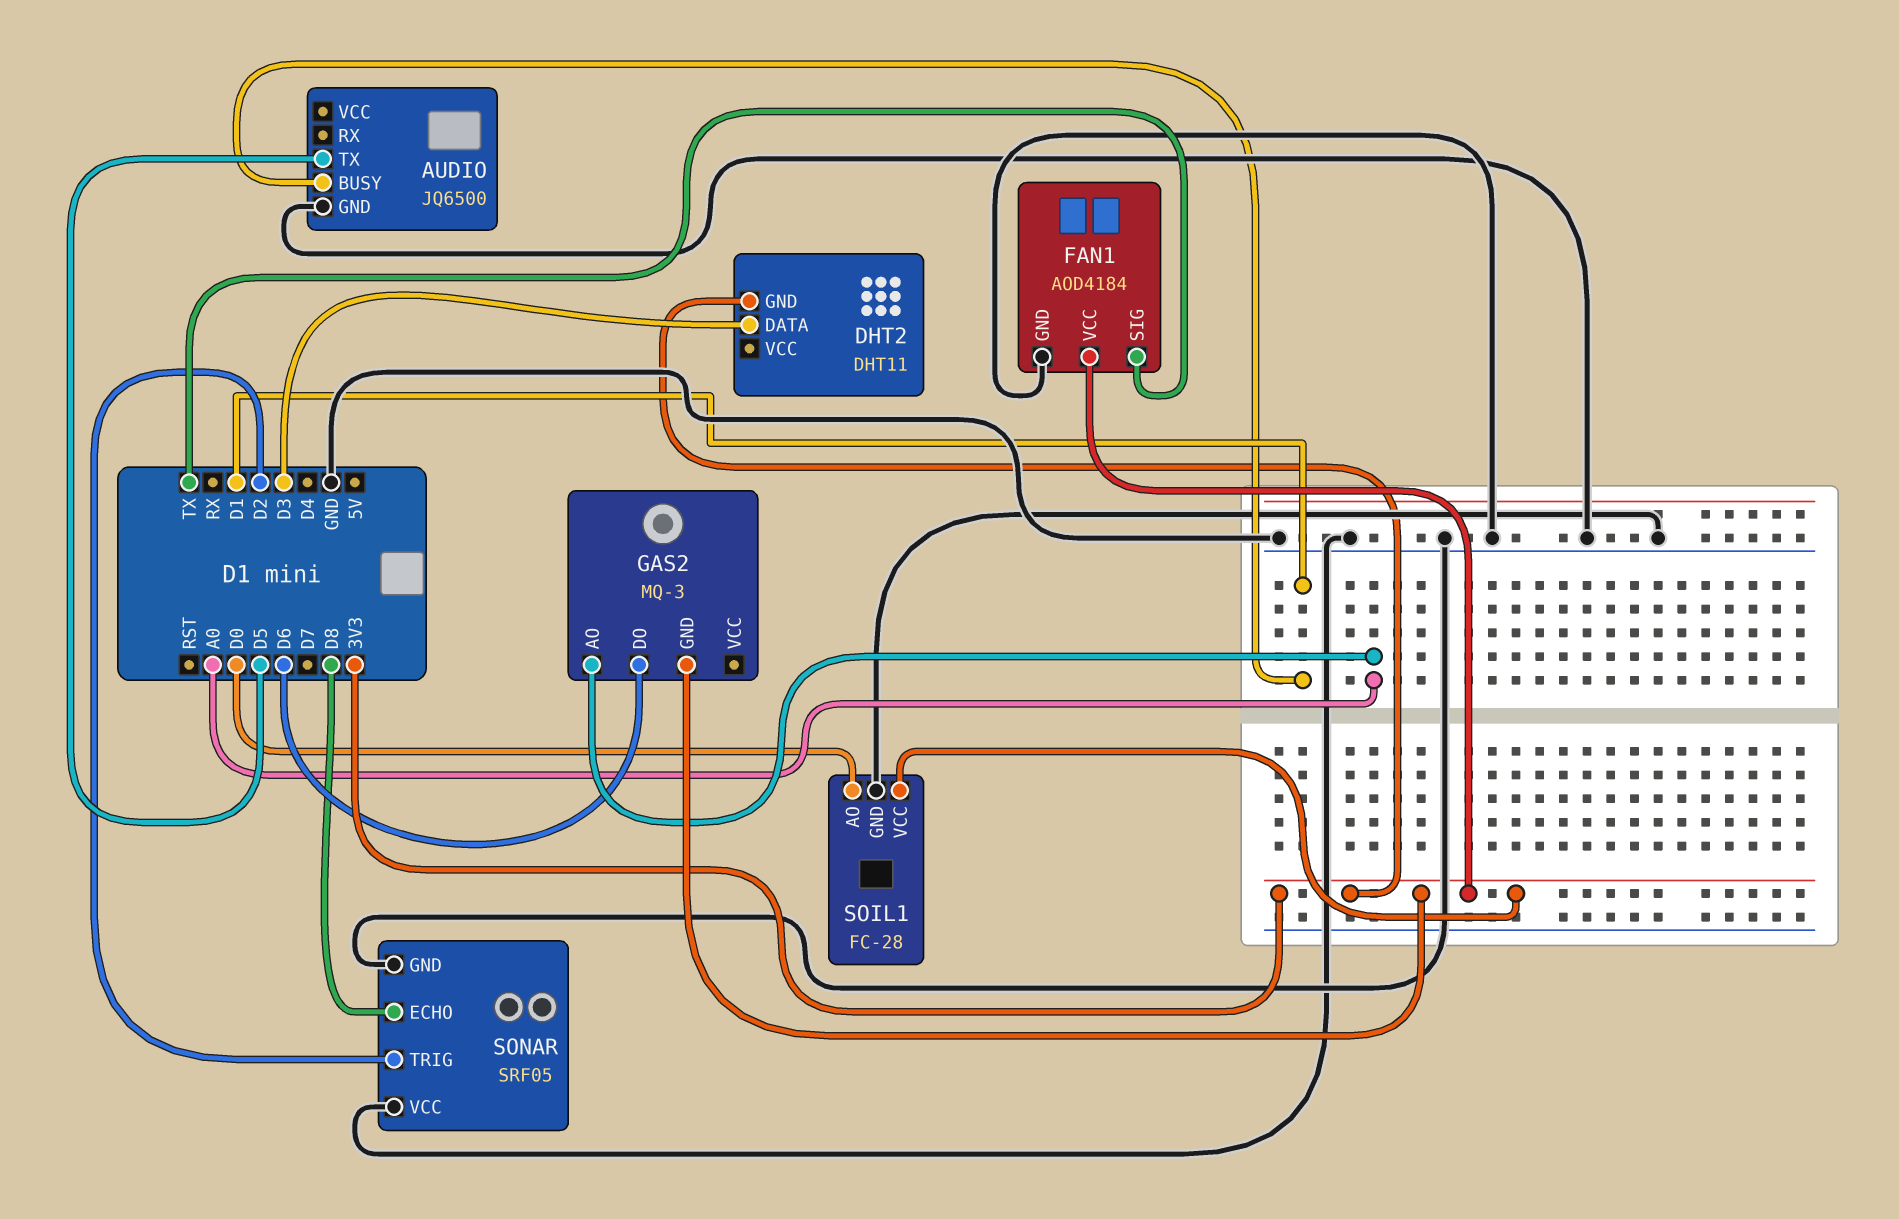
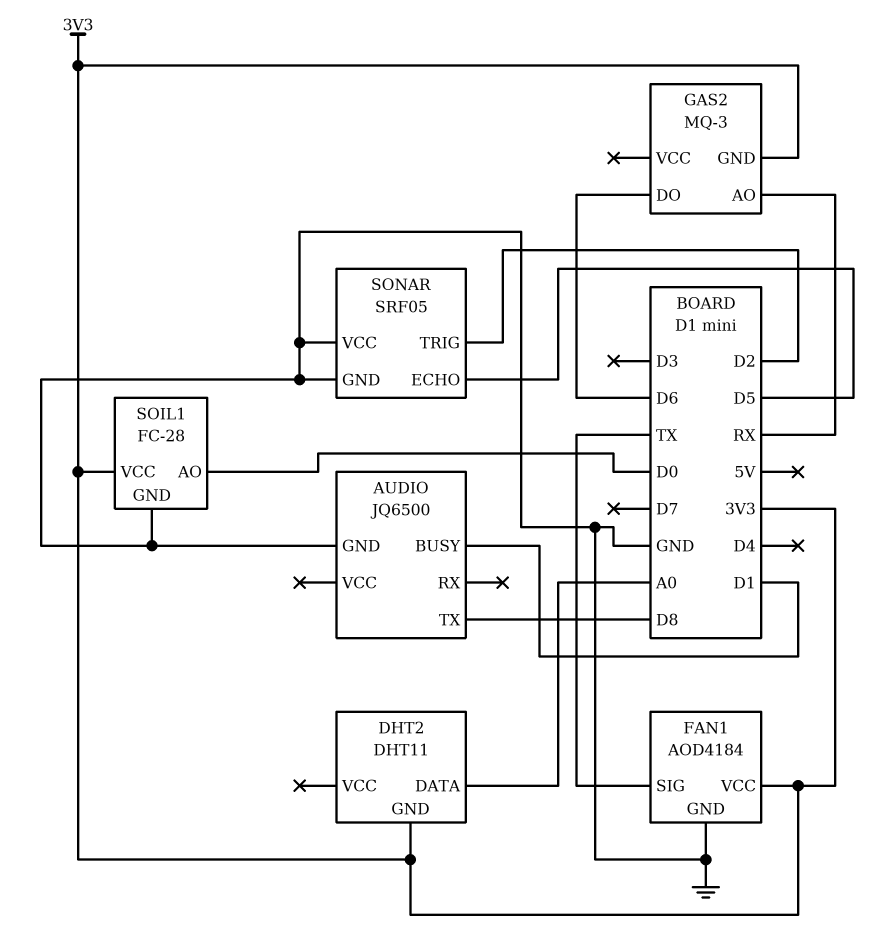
AUDIO pin TX: D5 -> D8
DHT2 pin DATA: D3 -> A0
GAS2 pin AO: A0 -> RX
SONAR pin ECHO: D8 -> D5

